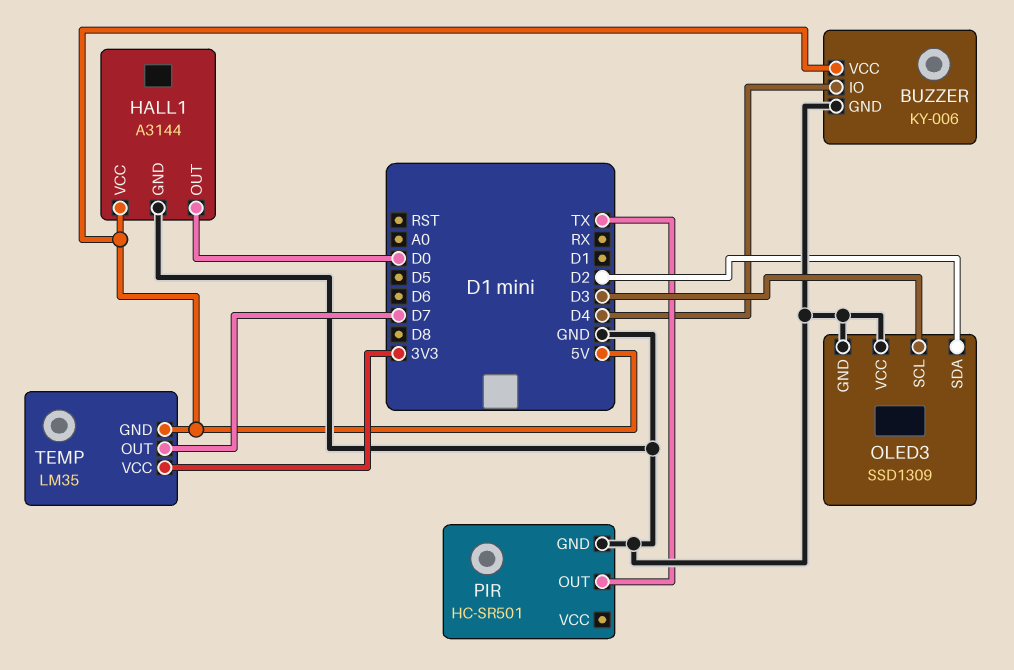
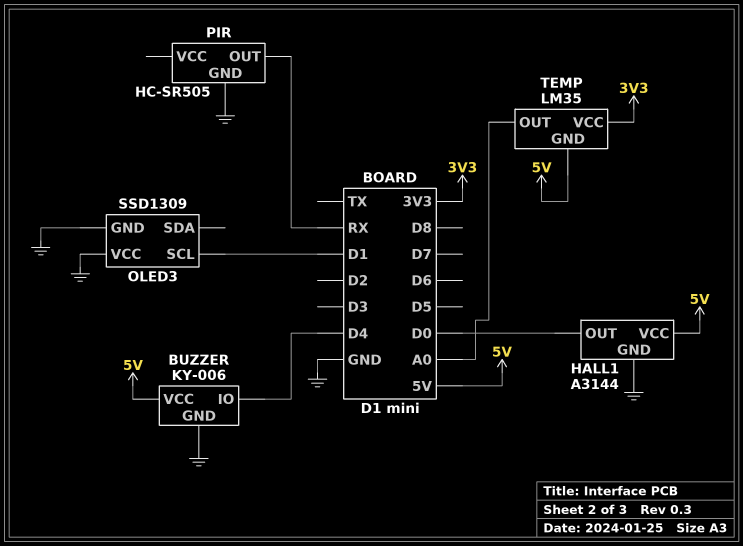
OLED3 pin SCL: D3 -> D1
OLED3 pin SDA: D2 -> none
PIR: HC-SR501 -> HC-SR505
PIR pin OUT: TX -> RX
TEMP pin OUT: D7 -> A0

